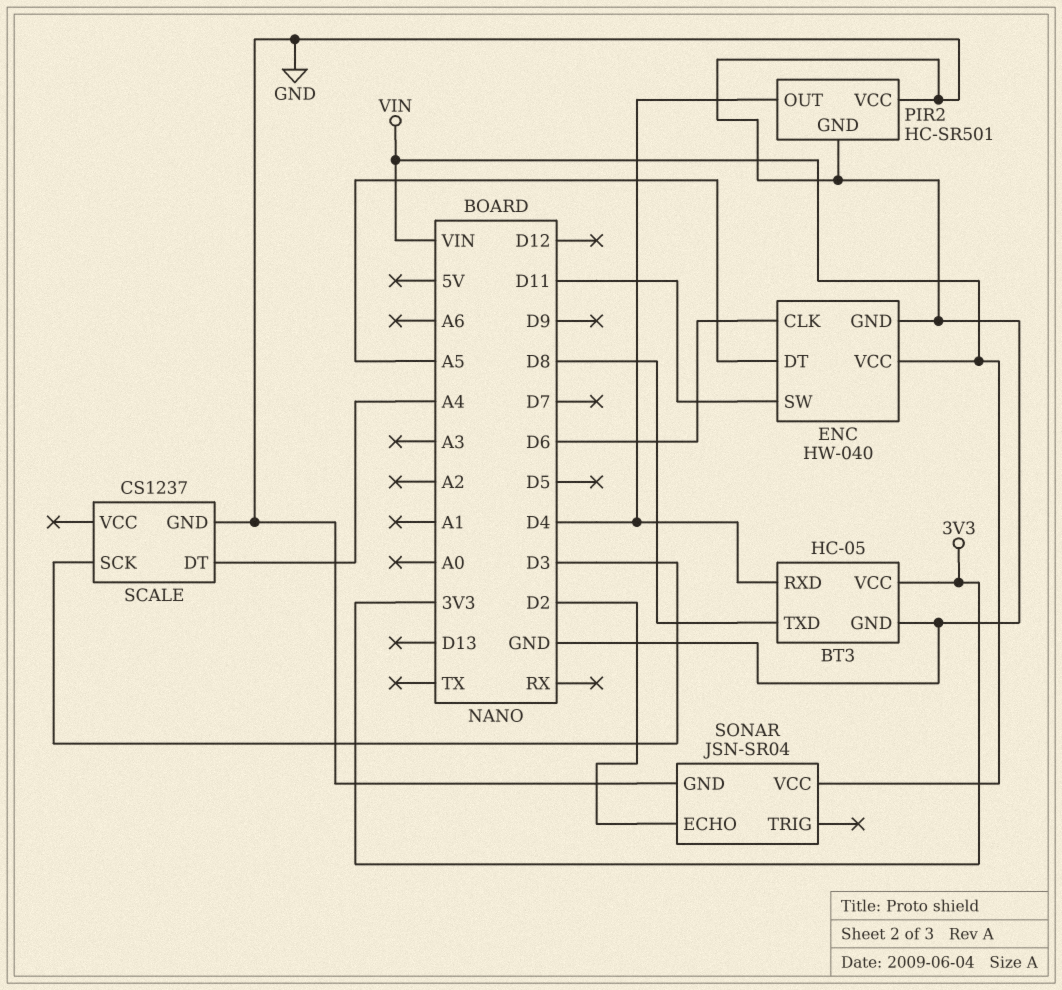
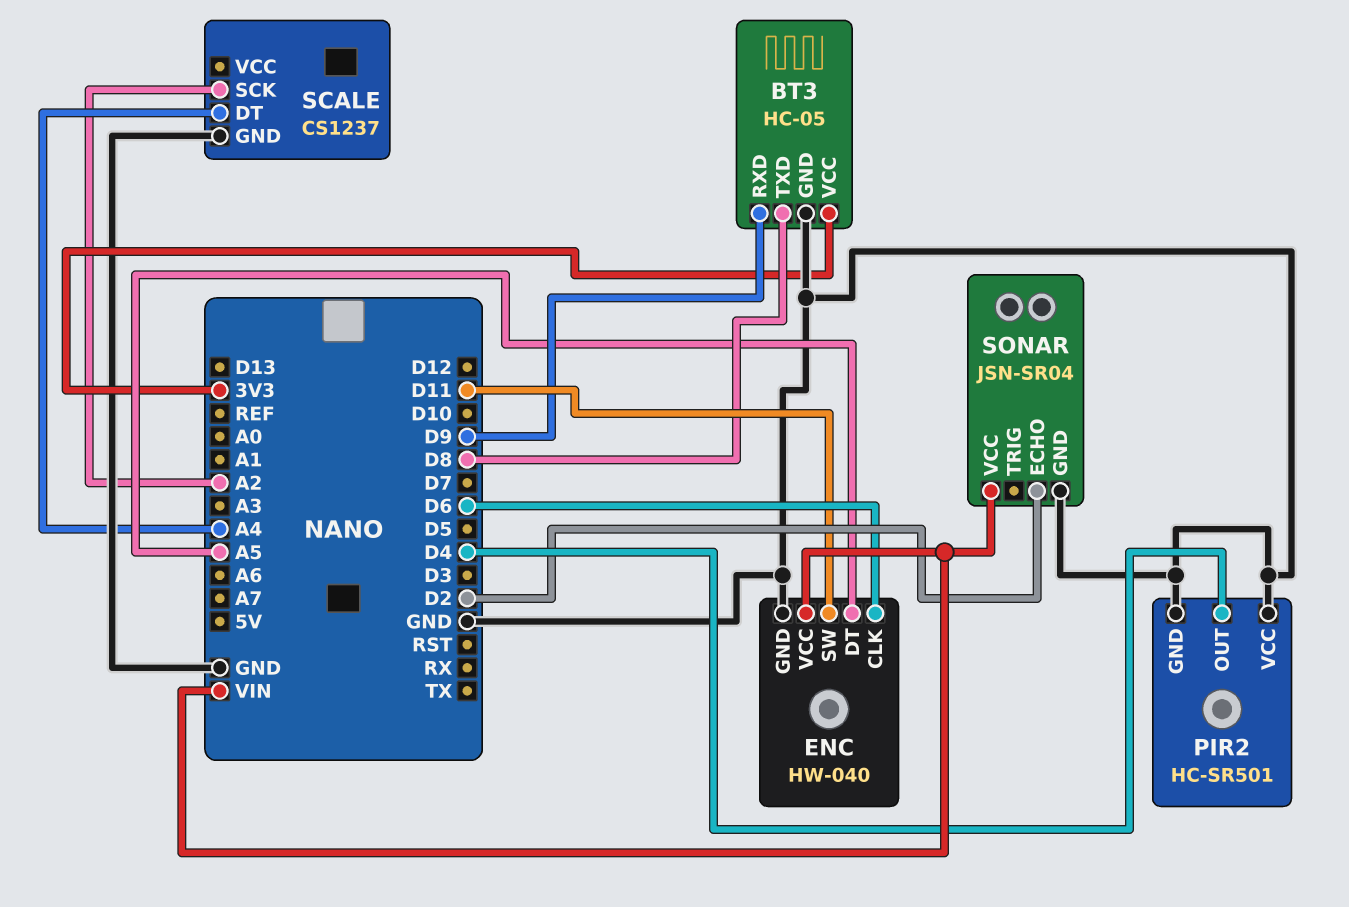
BT3 pin RXD: D4 -> D9
SCALE pin SCK: D3 -> A2

